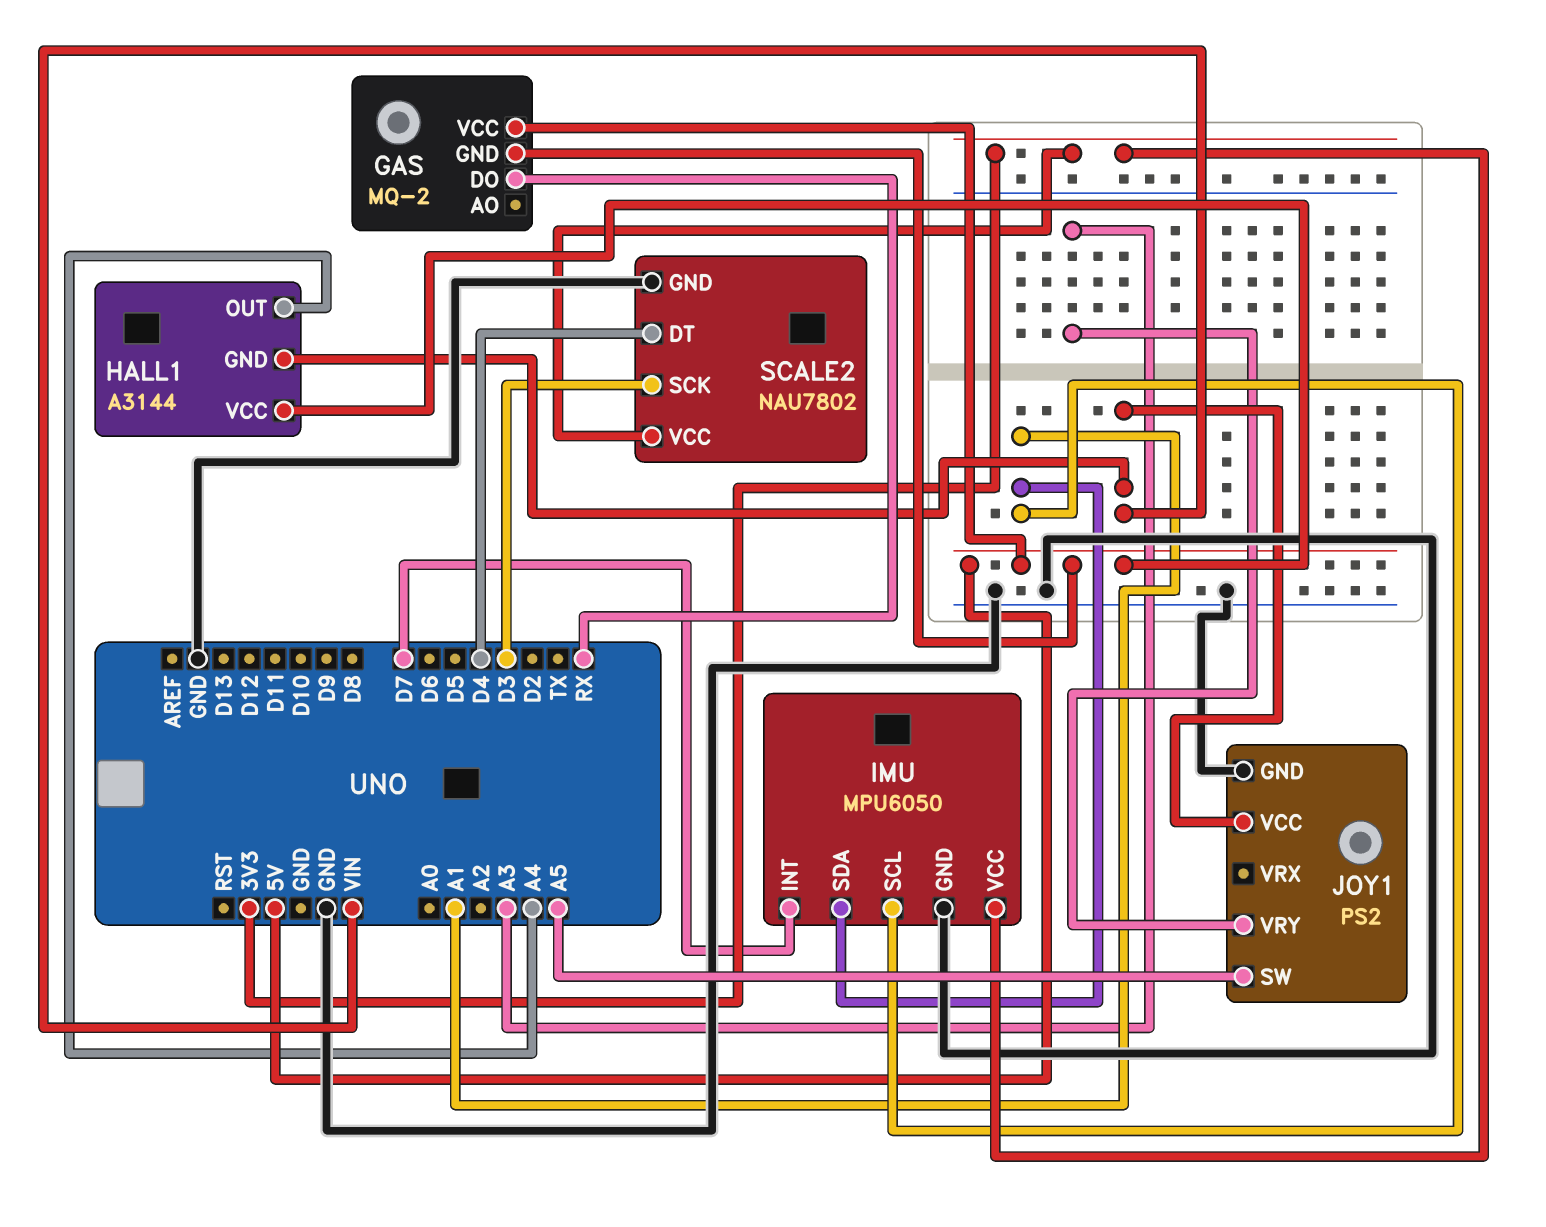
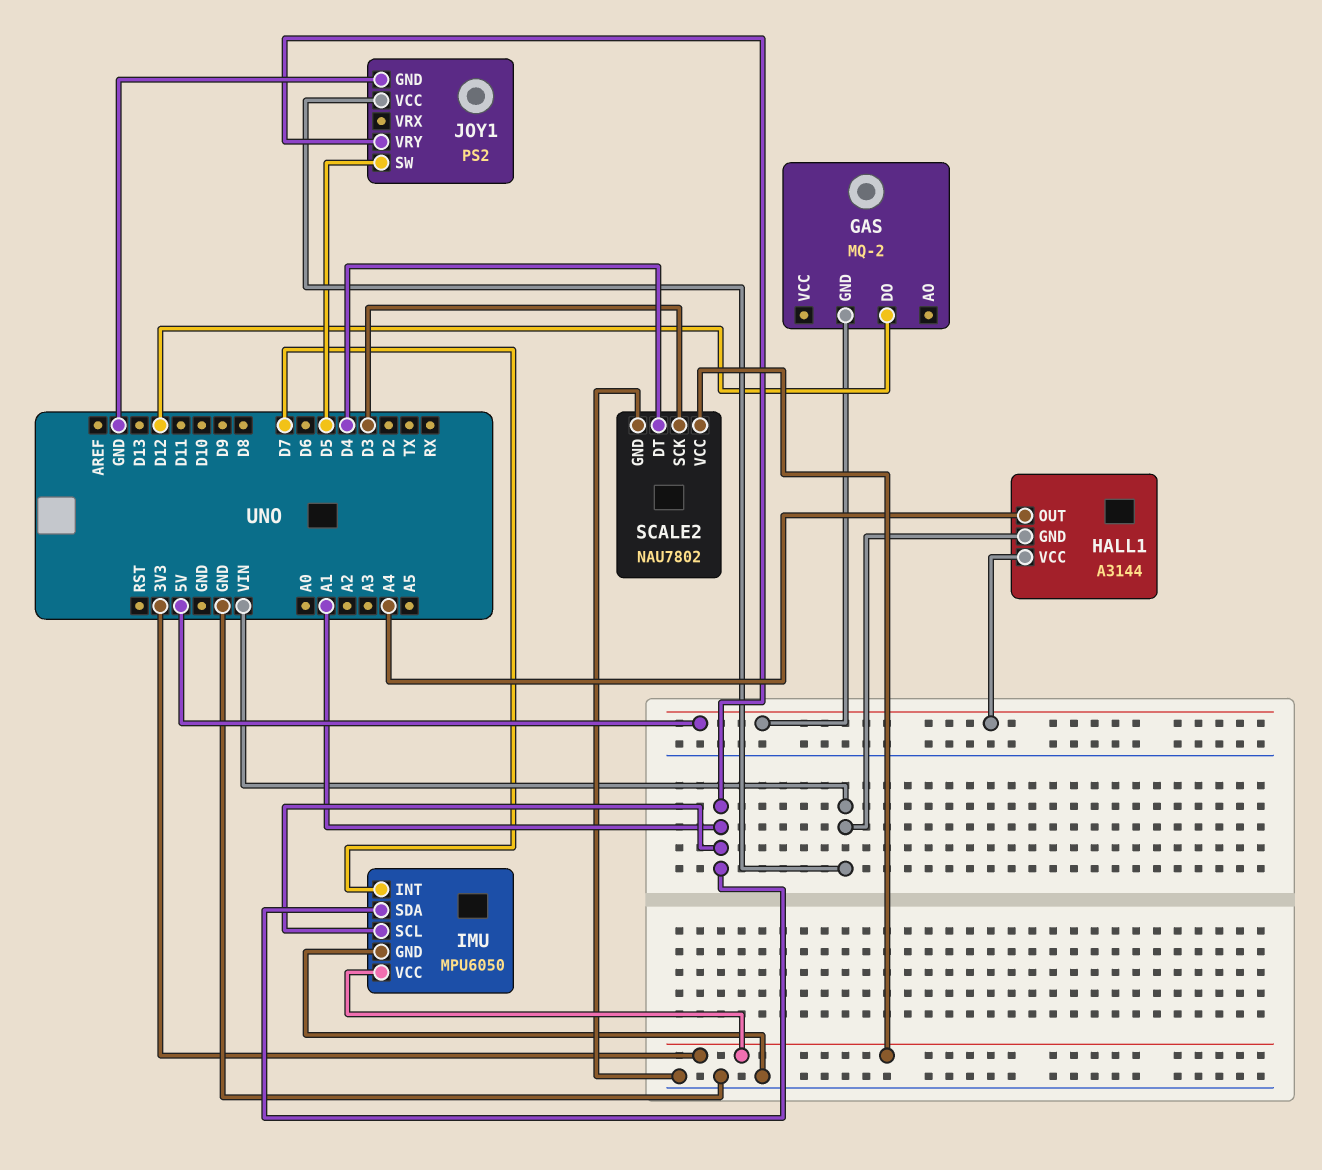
GAS pin DO: RX -> D12
GAS pin VCC: 5V -> none
JOY1 pin SW: A5 -> D5
JOY1 pin VRY: A3 -> A1

